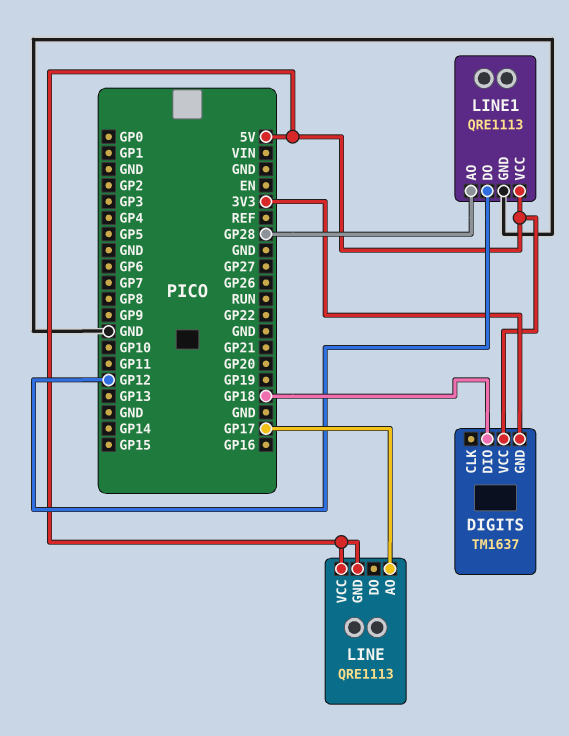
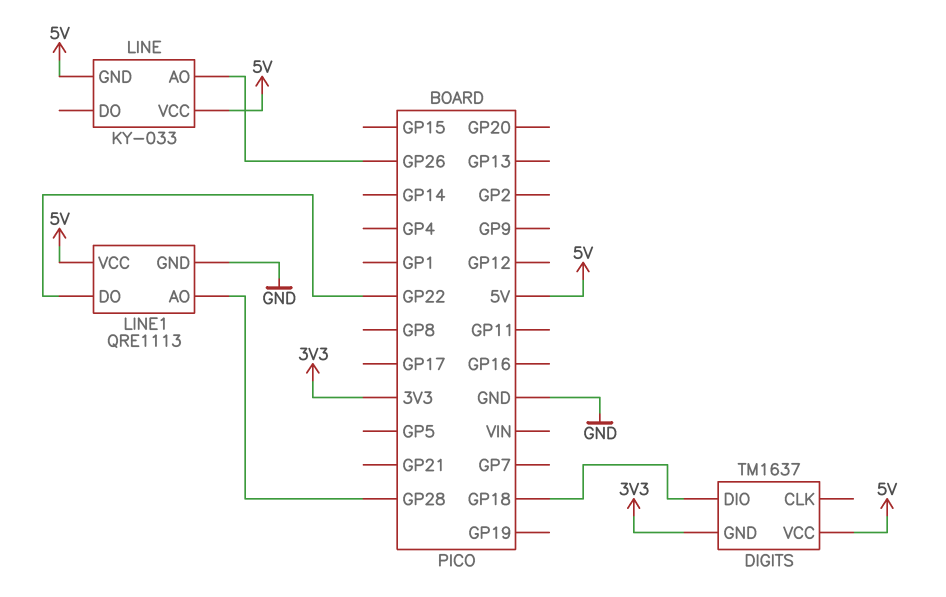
LINE: QRE1113 -> KY-033
LINE pin AO: GP17 -> GP26
LINE1 pin DO: GP12 -> GP22

